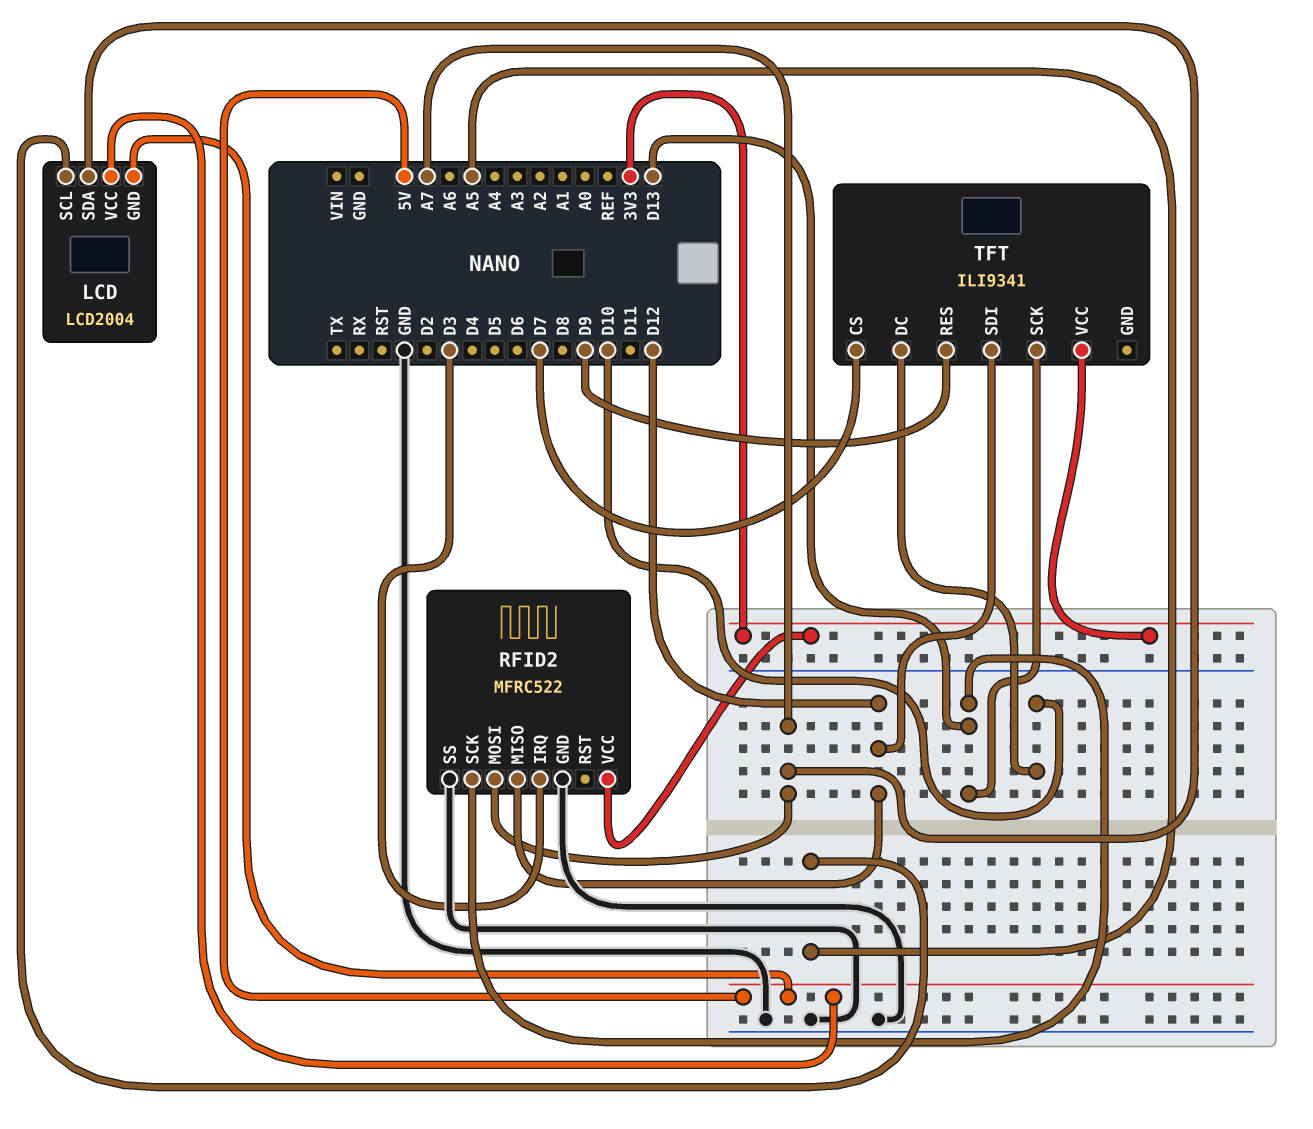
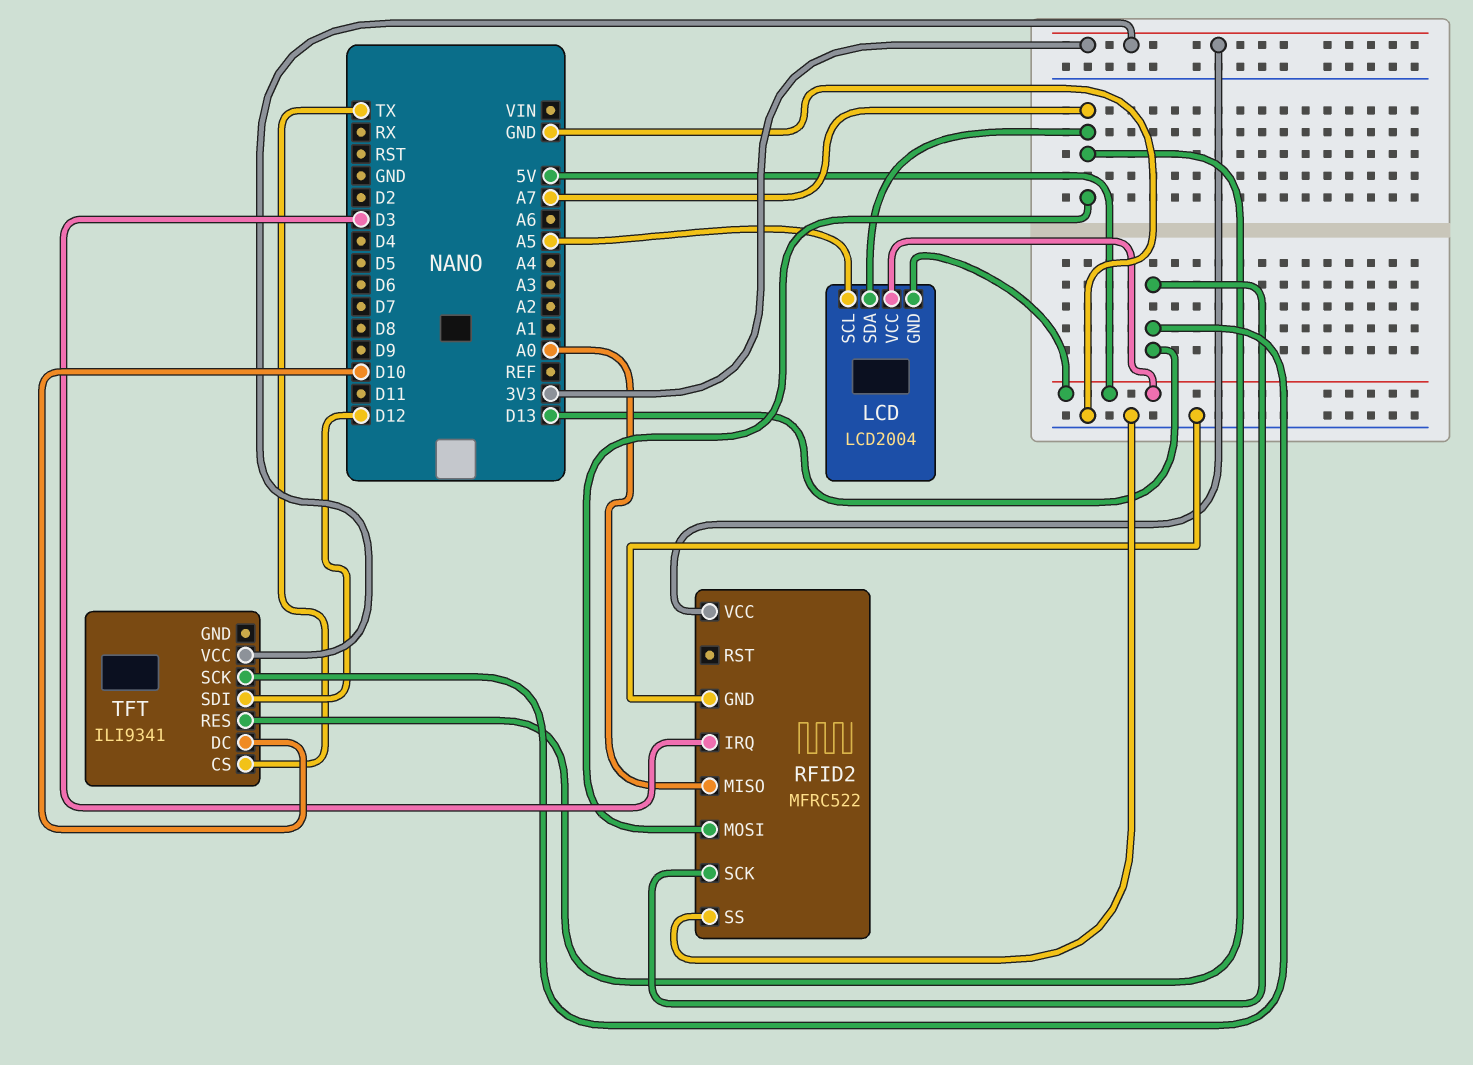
RFID2 pin MISO: D12 -> A0
TFT pin CS: D7 -> TX
TFT pin RES: D9 -> A7

